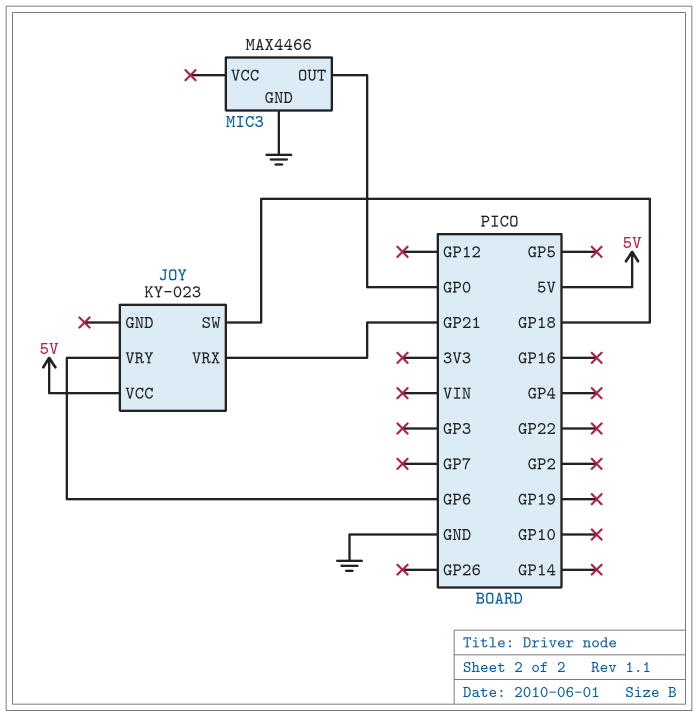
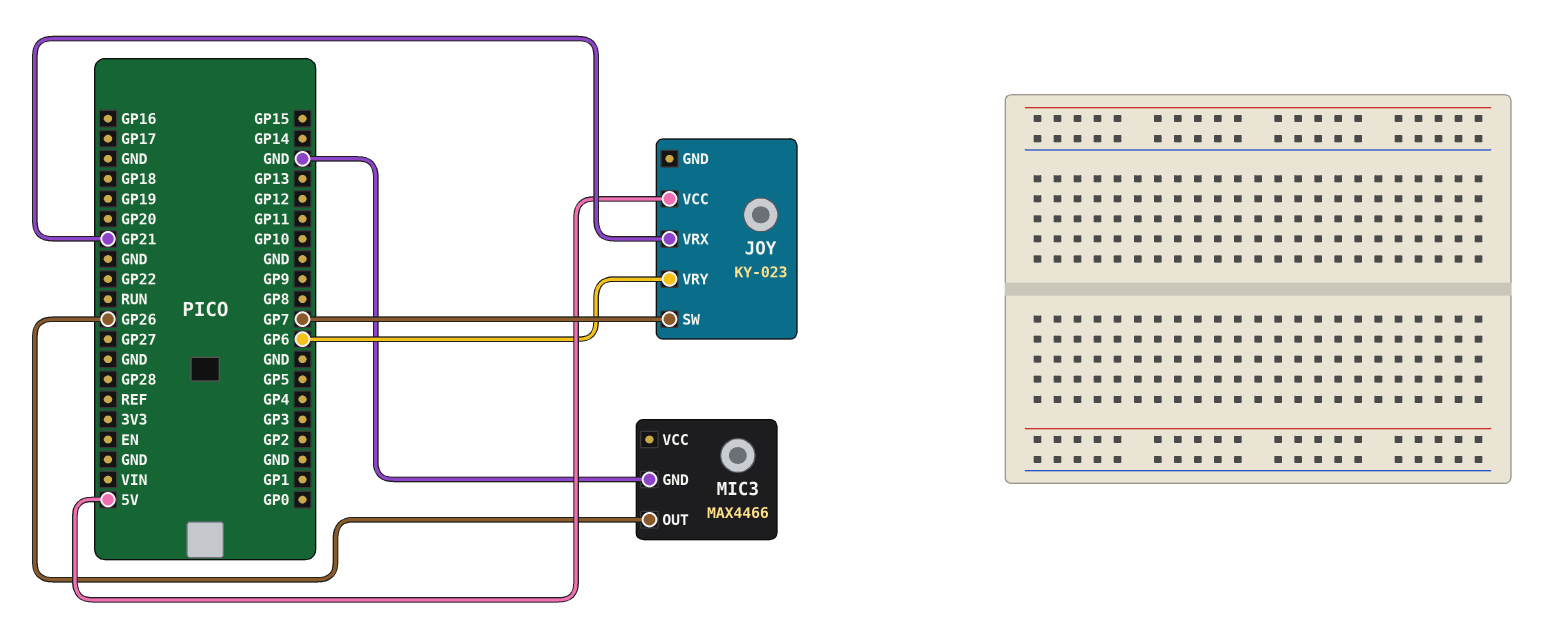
JOY pin SW: GP18 -> GP7
MIC3 pin OUT: GP0 -> GP26

